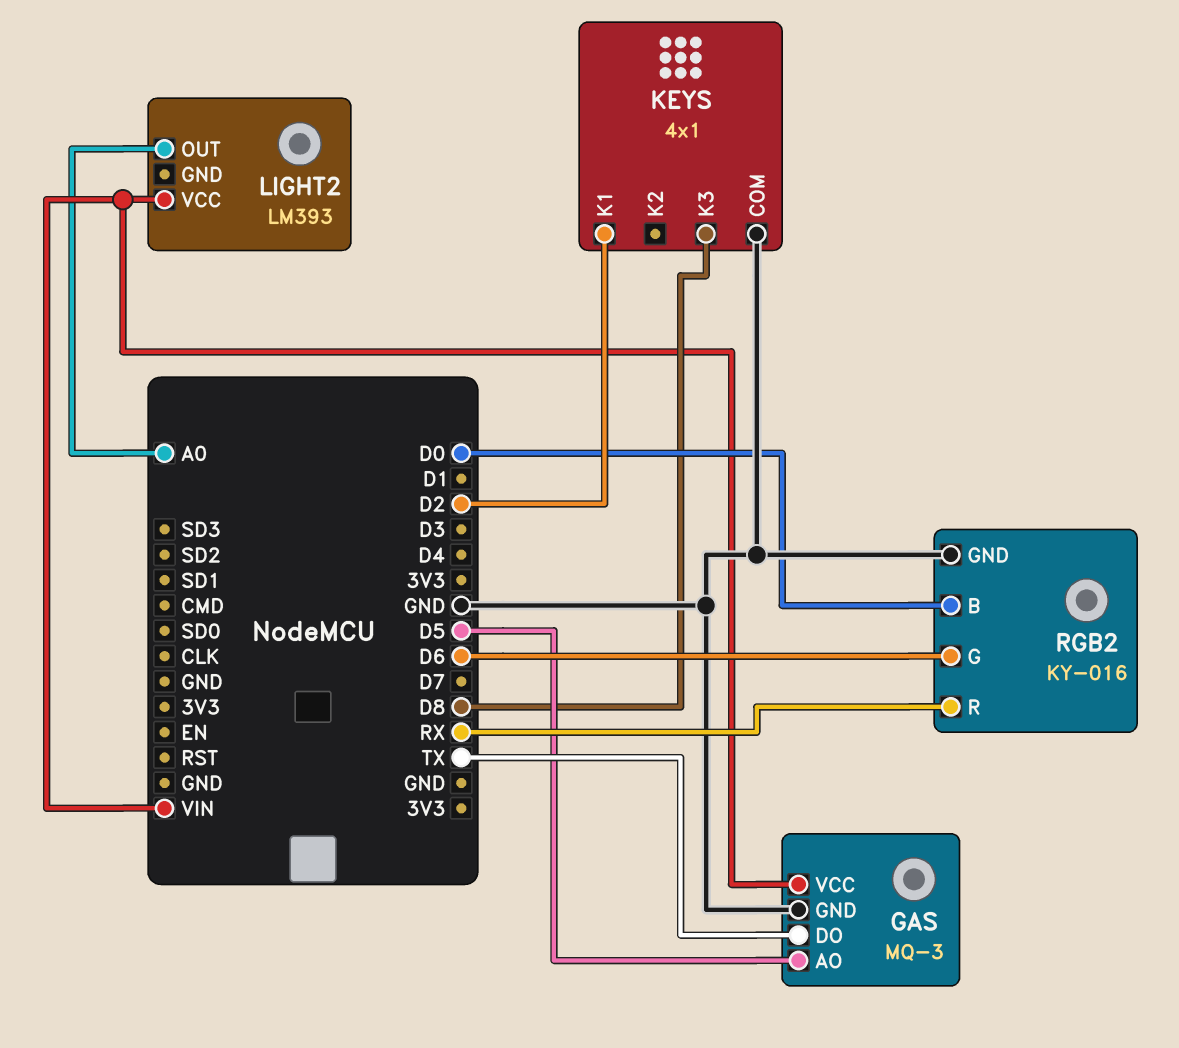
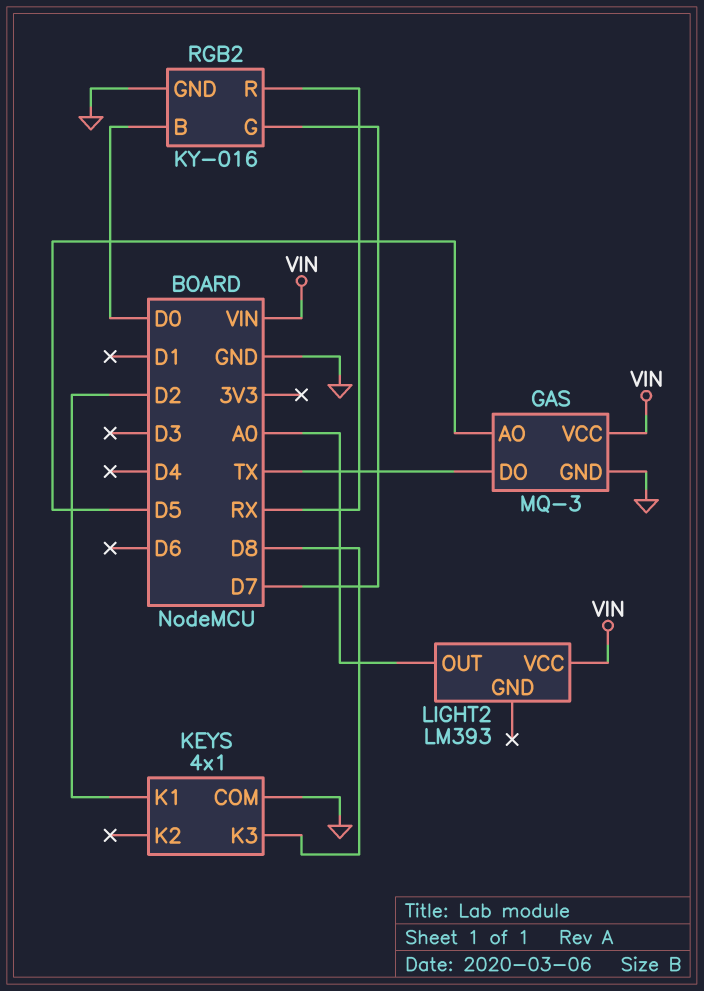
RGB2 pin G: D6 -> D7

